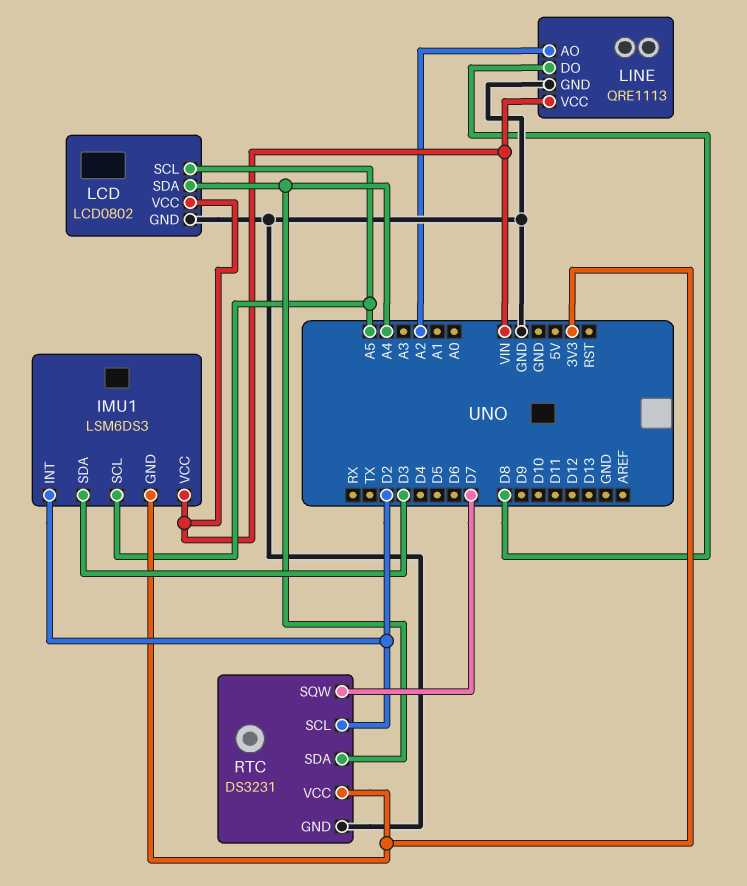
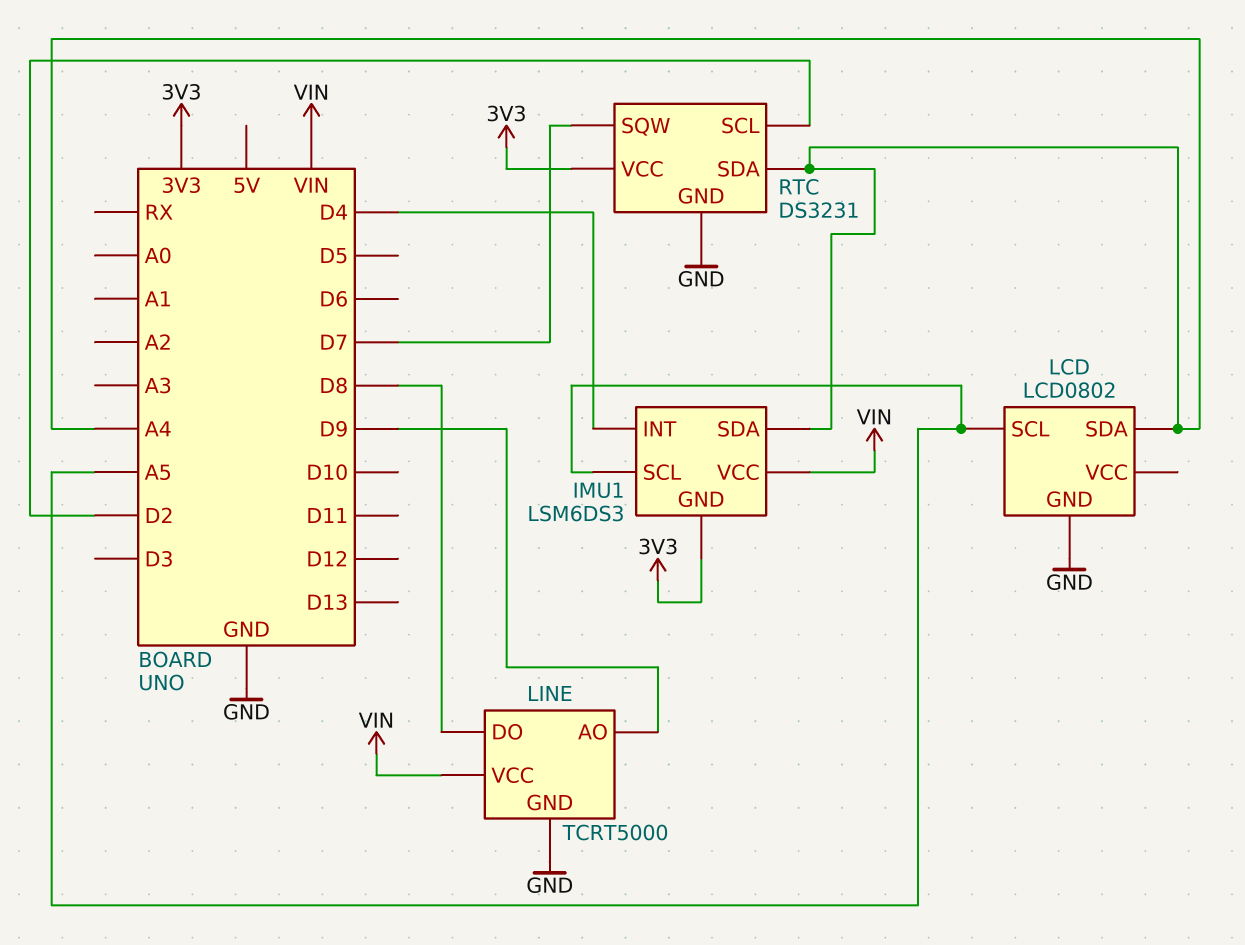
IMU1 pin INT: D2 -> D4
IMU1 pin SDA: D3 -> A4
LCD pin VCC: VIN -> none
LINE: QRE1113 -> TCRT5000
LINE pin AO: A2 -> D9

